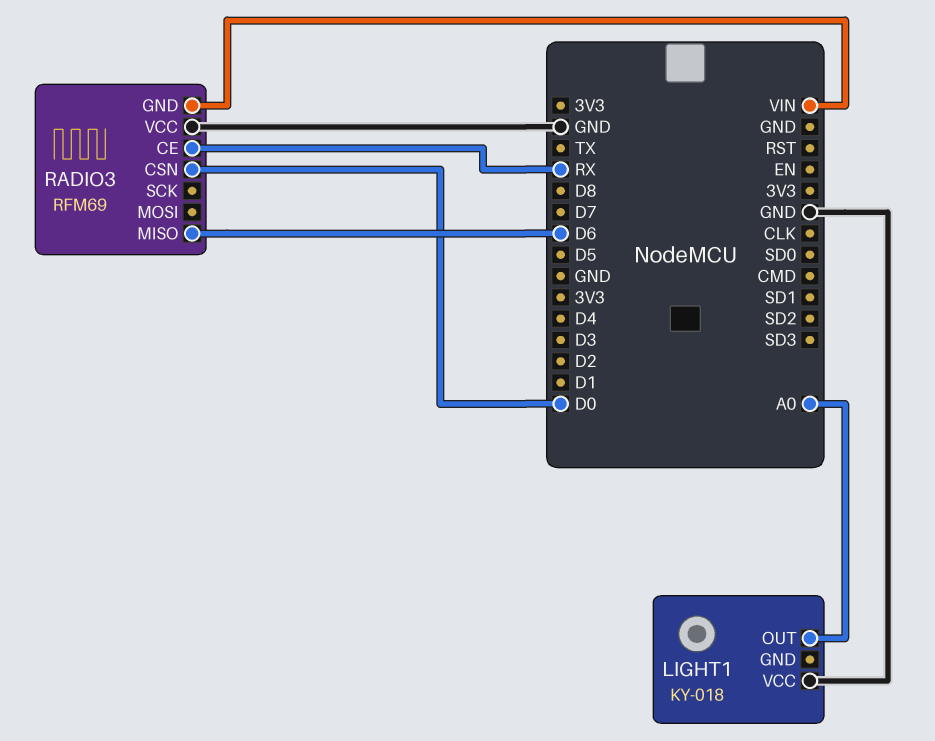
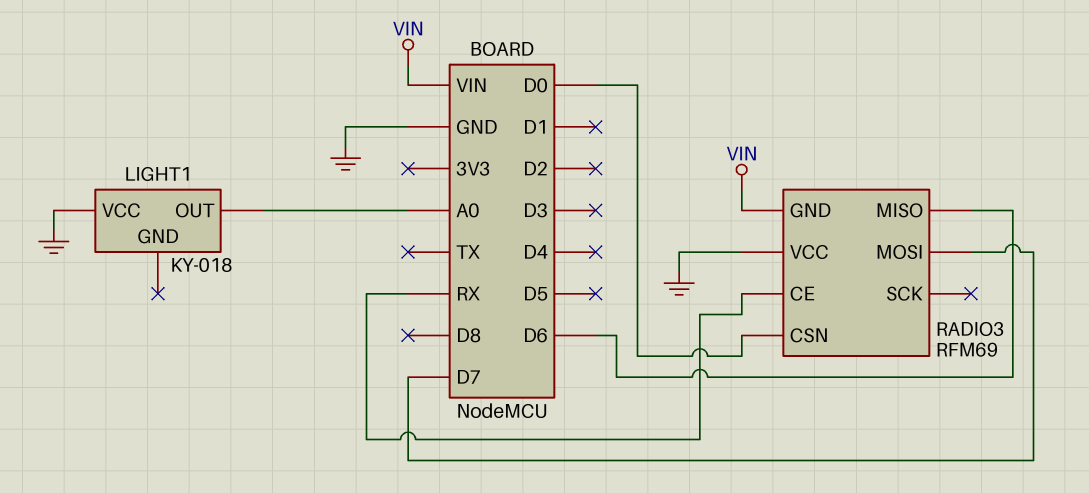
RADIO3 pin MOSI: none -> D7

